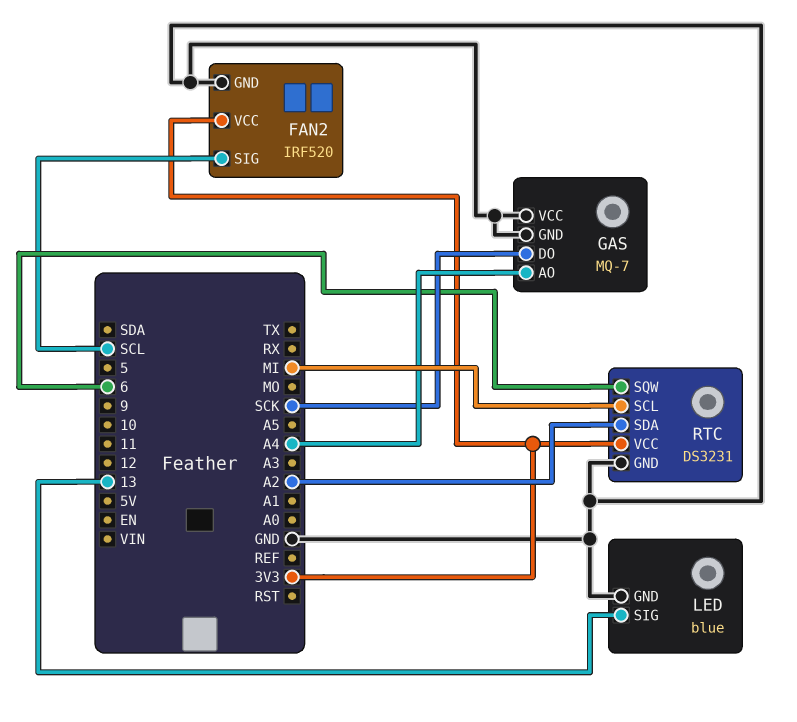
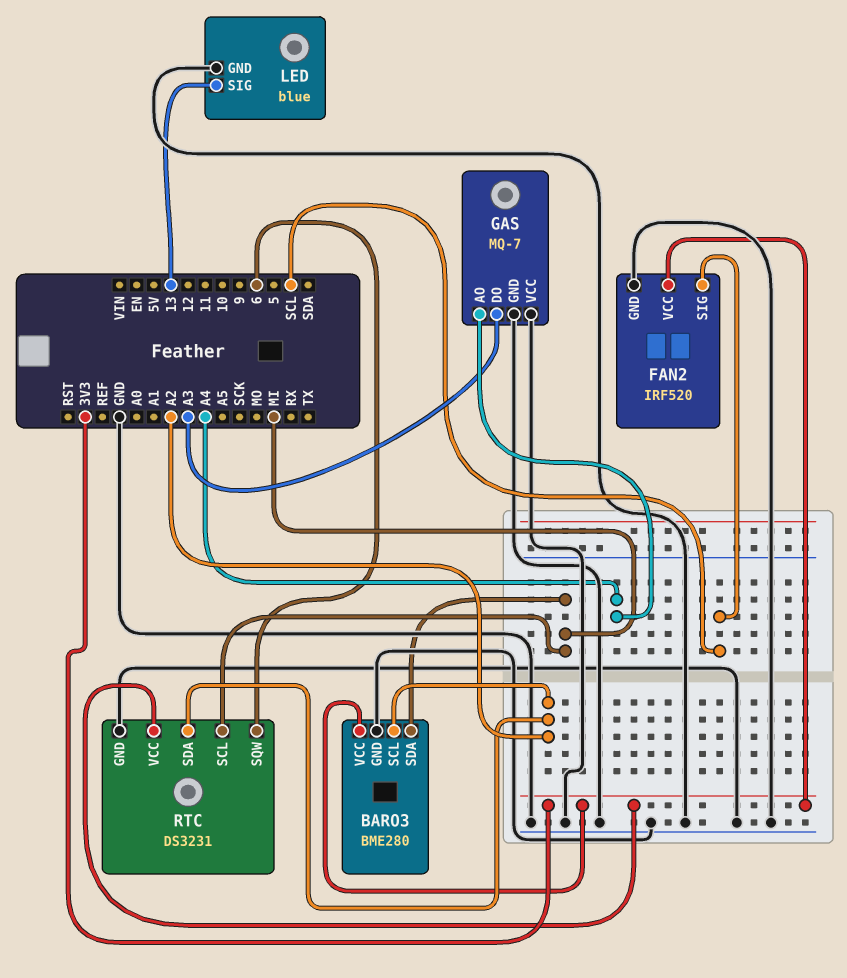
BARO3: none -> BME280
BARO3 pin GND: none -> GND
BARO3 pin SCL: none -> A2
BARO3 pin SDA: none -> MI
BARO3 pin VCC: none -> 3V3
GAS pin DO: SCK -> A3

